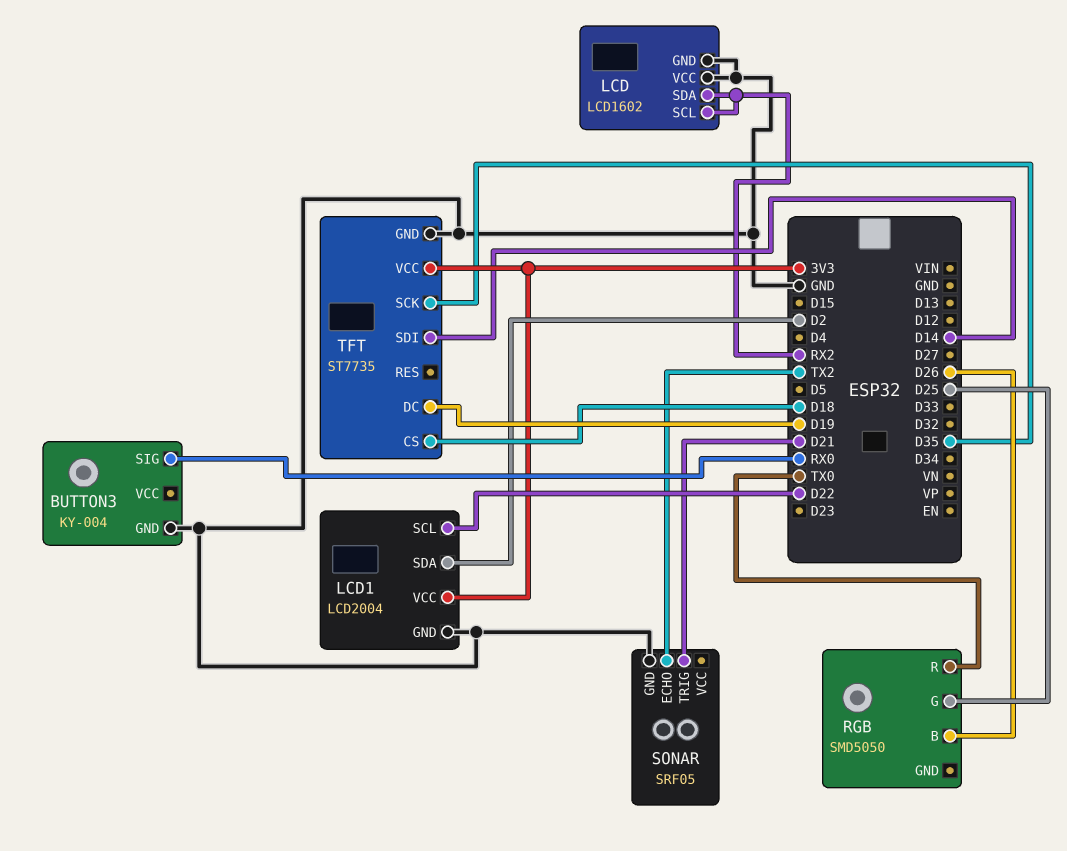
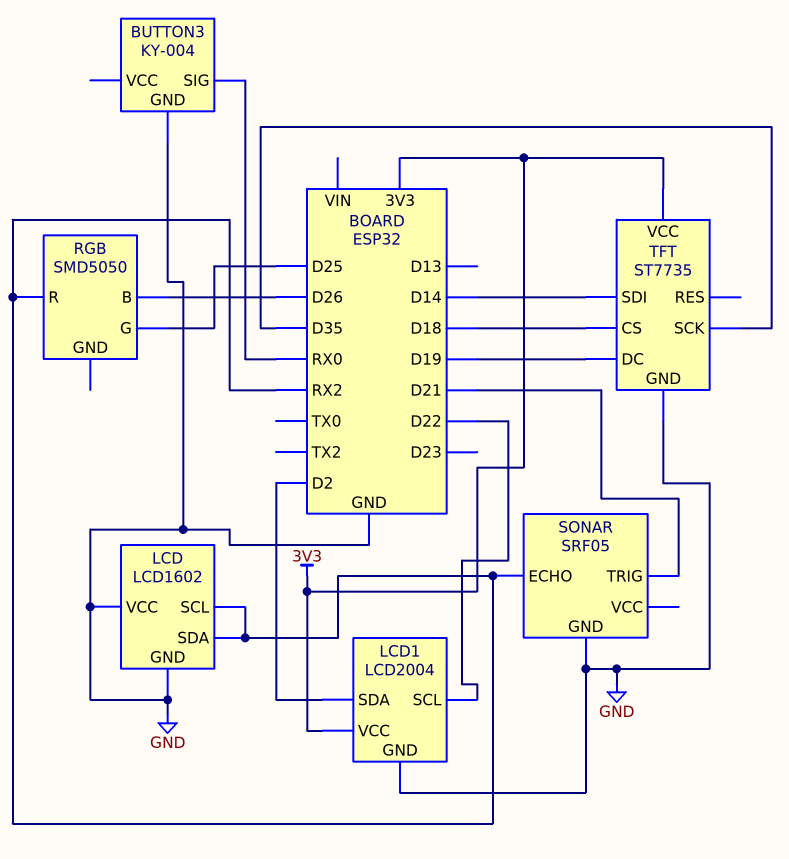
RGB pin R: TX0 -> RX2
SONAR pin ECHO: TX2 -> RX2

